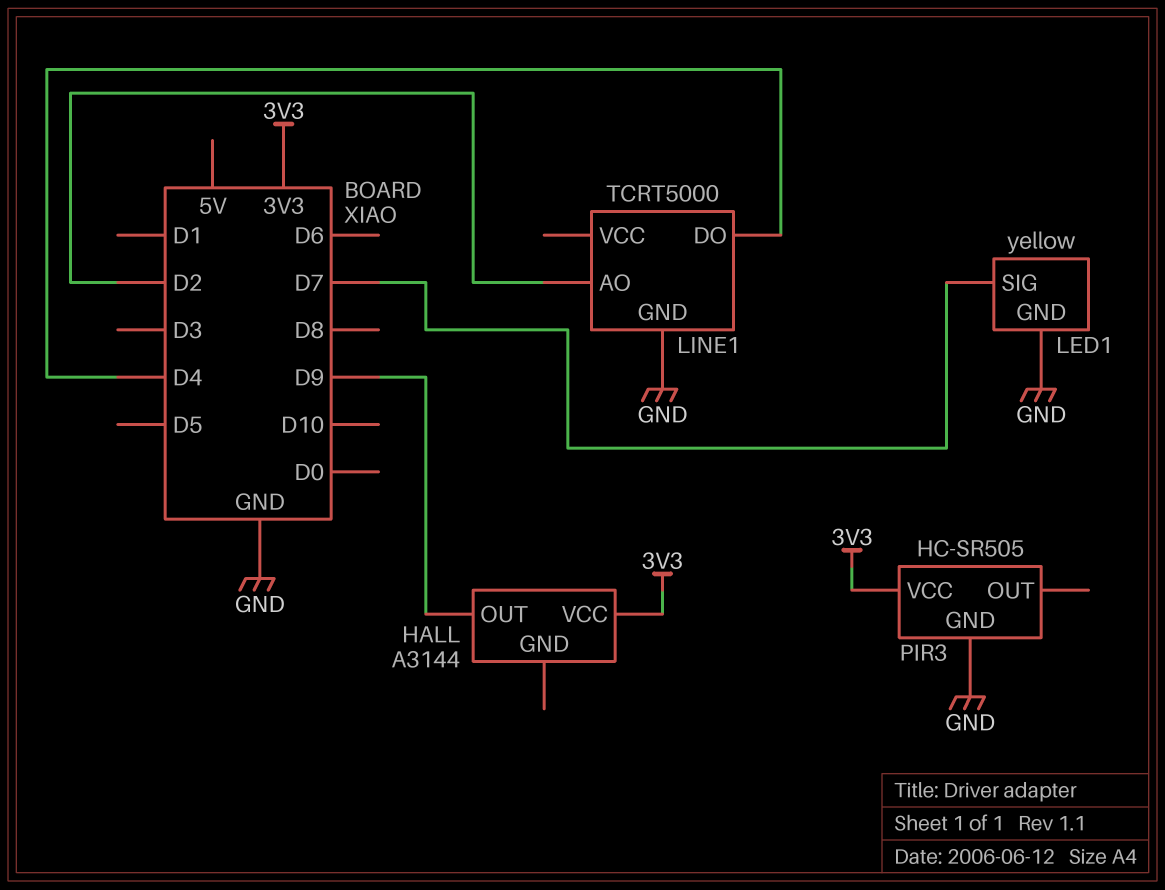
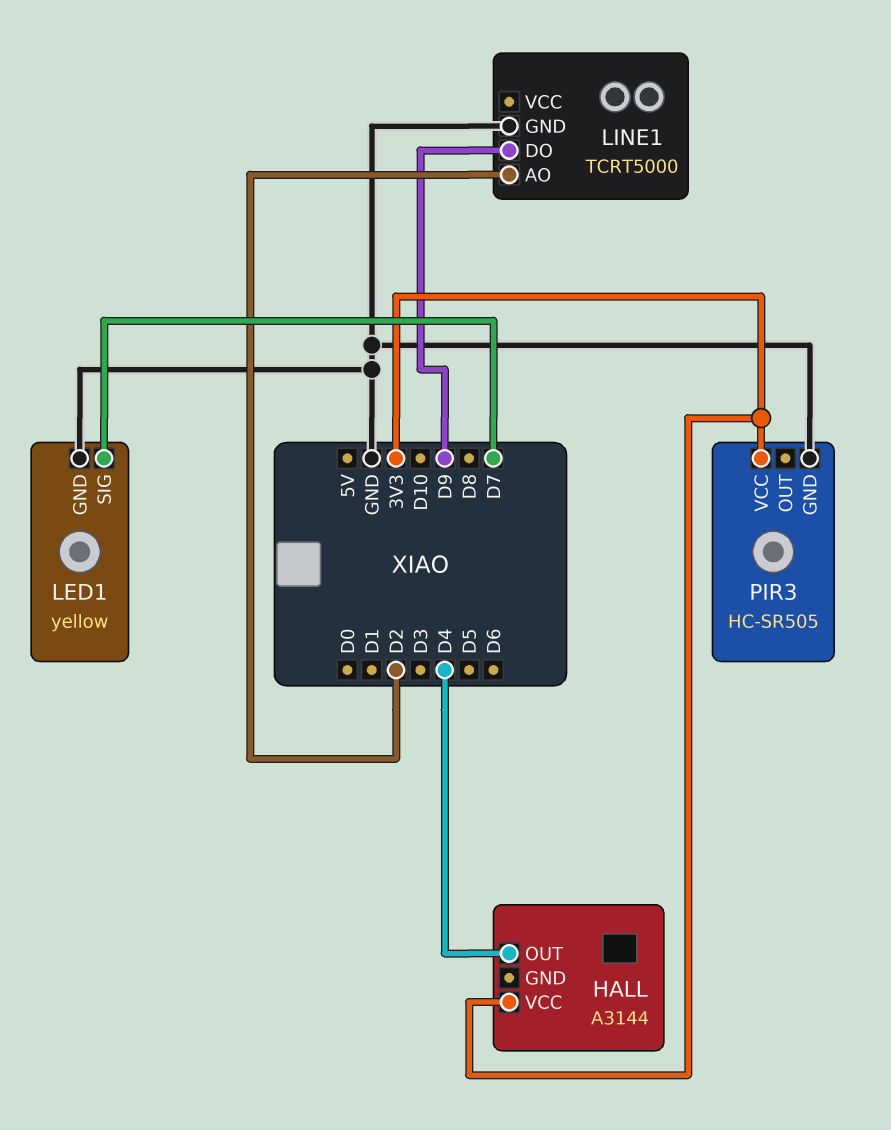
HALL pin OUT: D9 -> D4
LINE1 pin DO: D4 -> D9

